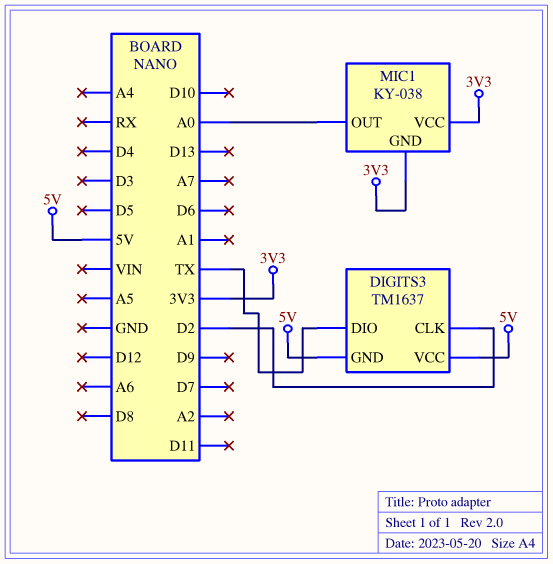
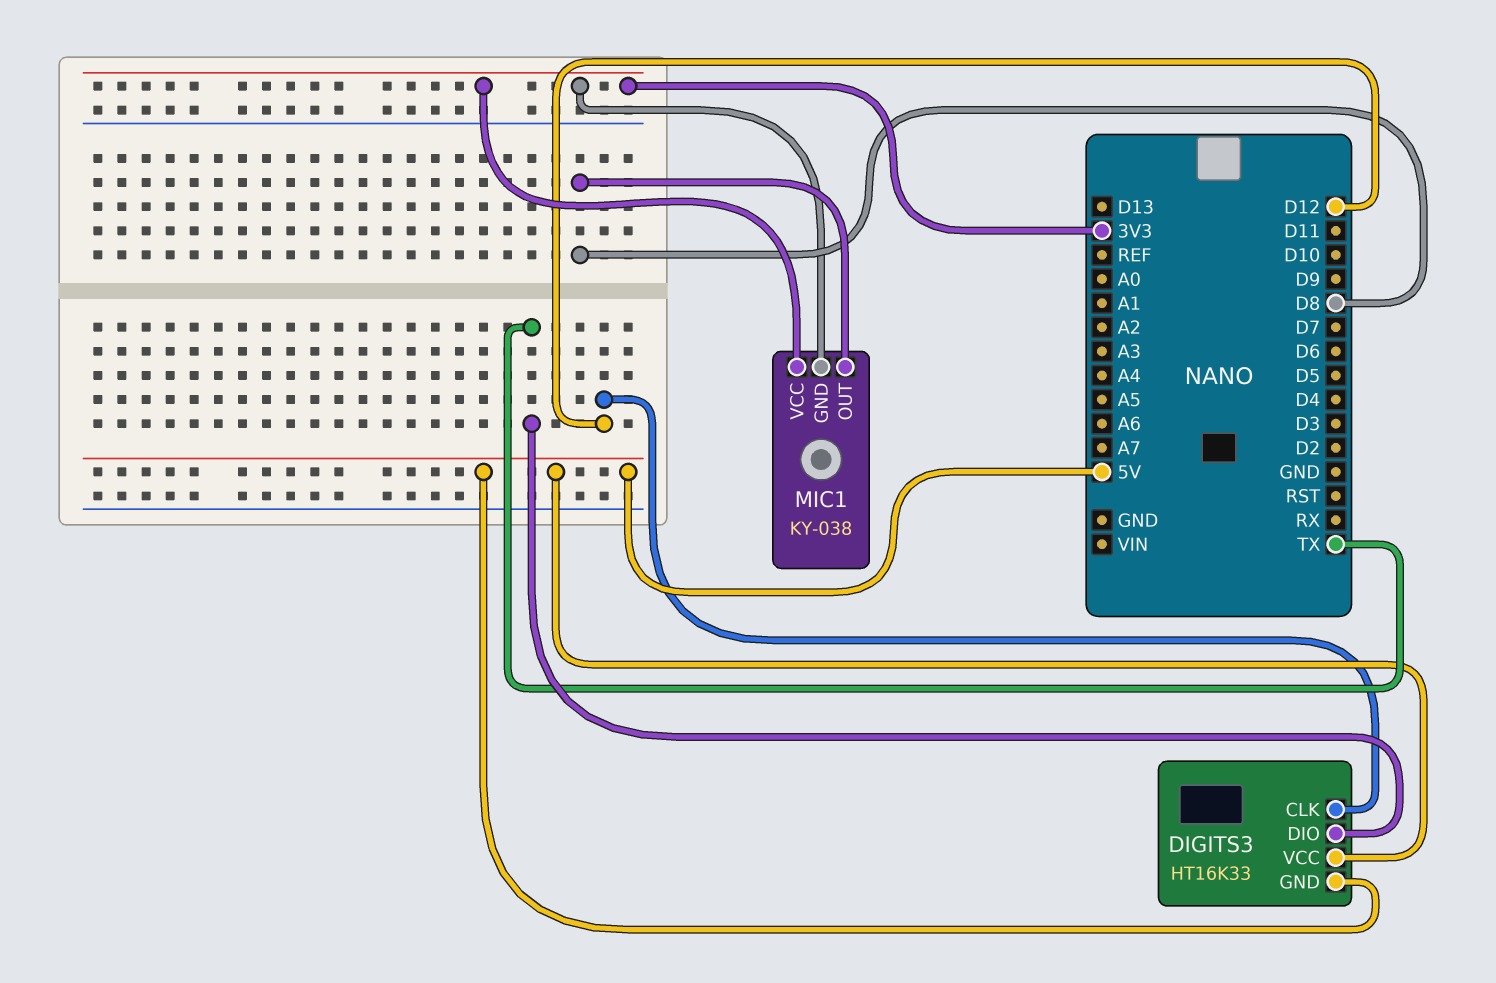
DIGITS3: TM1637 -> HT16K33
DIGITS3 pin CLK: D2 -> D12
MIC1 pin OUT: A0 -> D8

